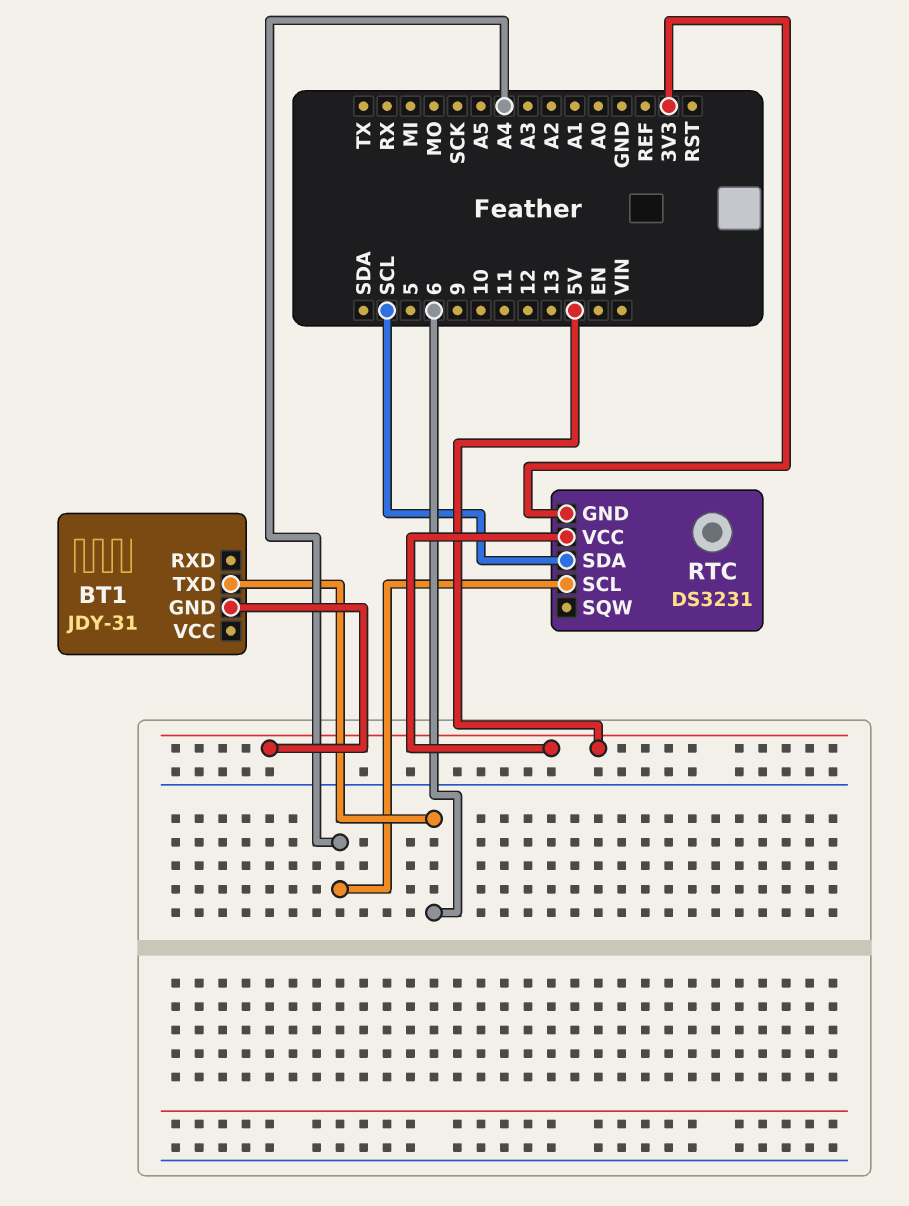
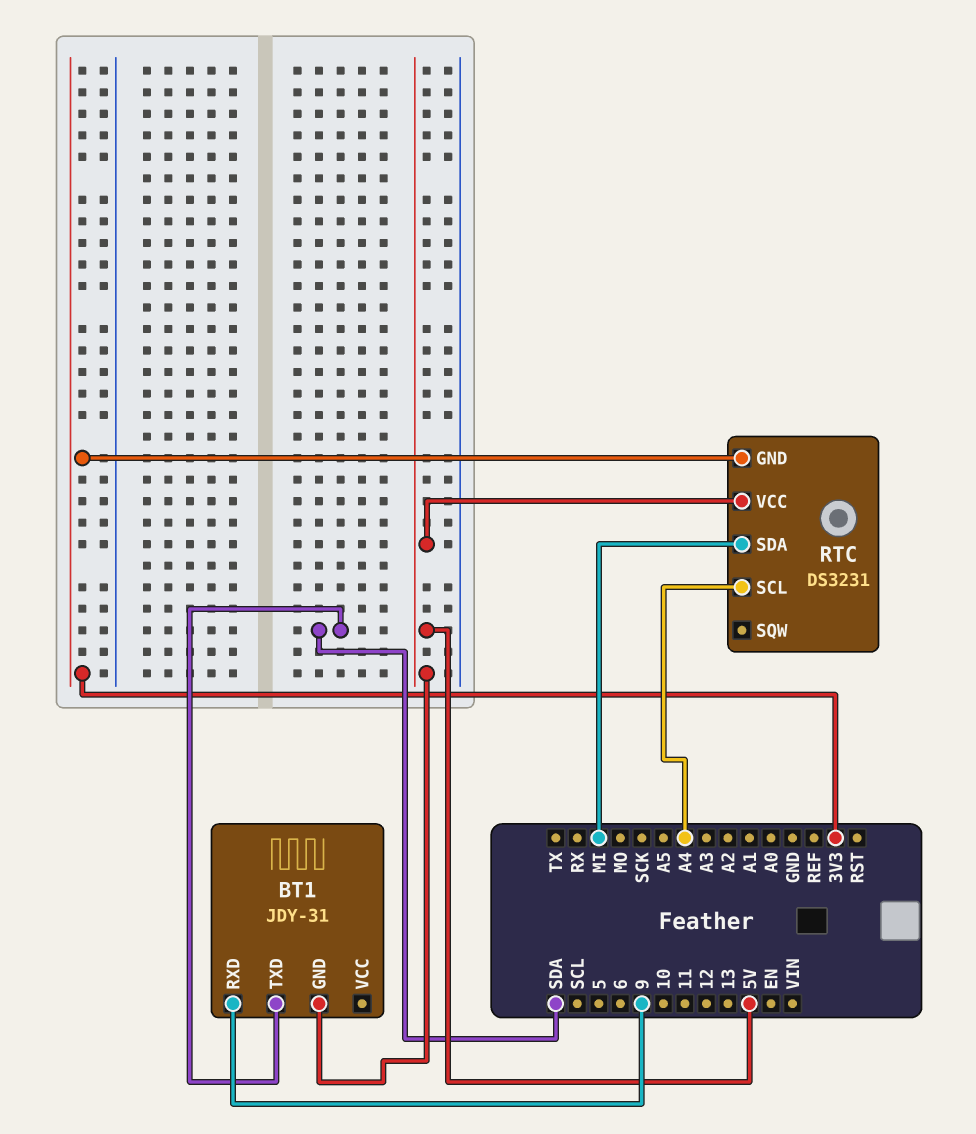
BT1 pin RXD: none -> 9
BT1 pin TXD: 6 -> SDA
RTC pin SDA: SCL -> MI

